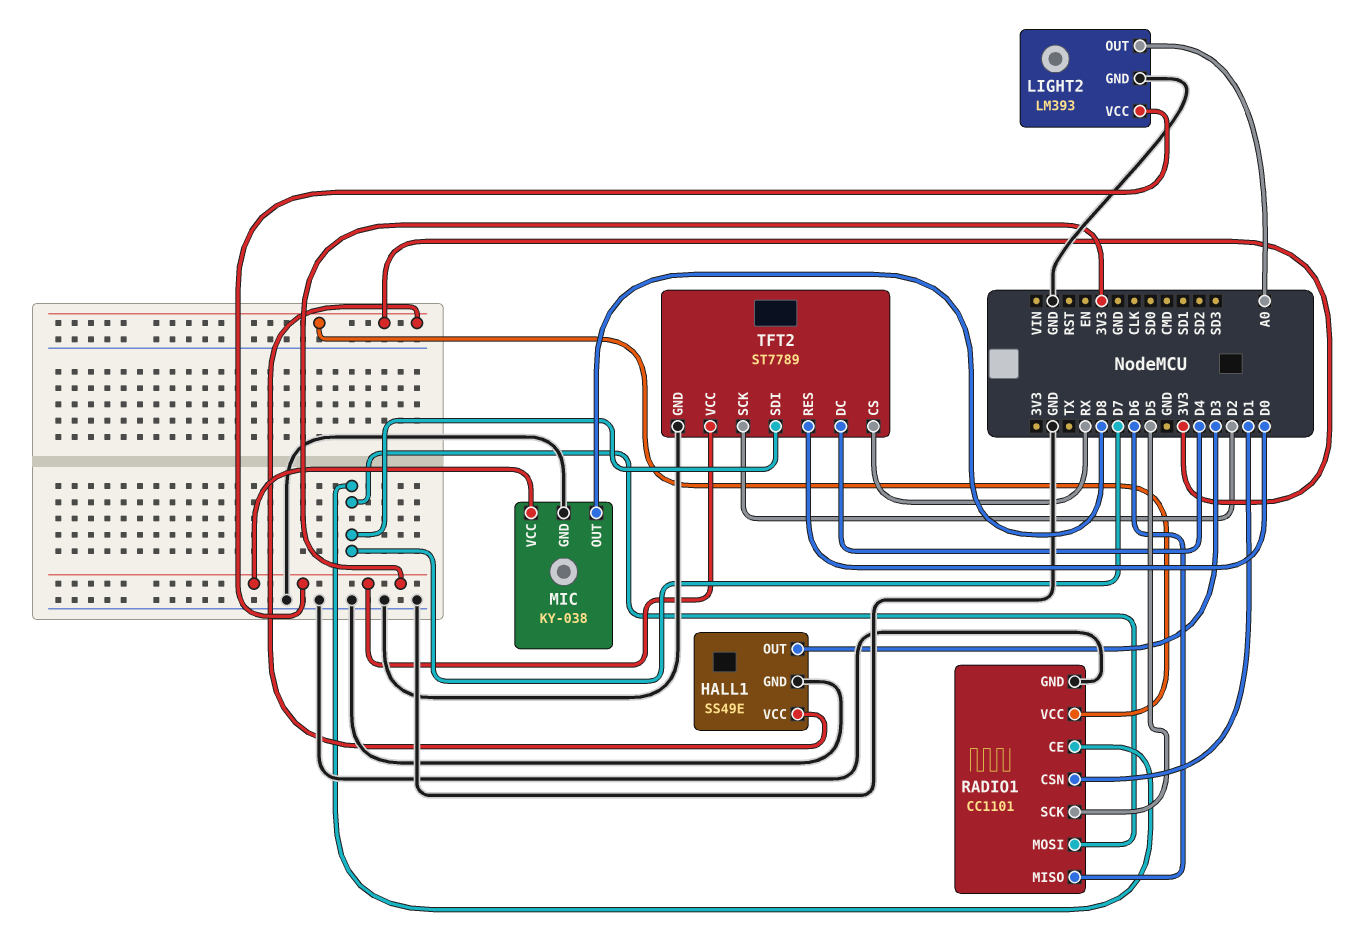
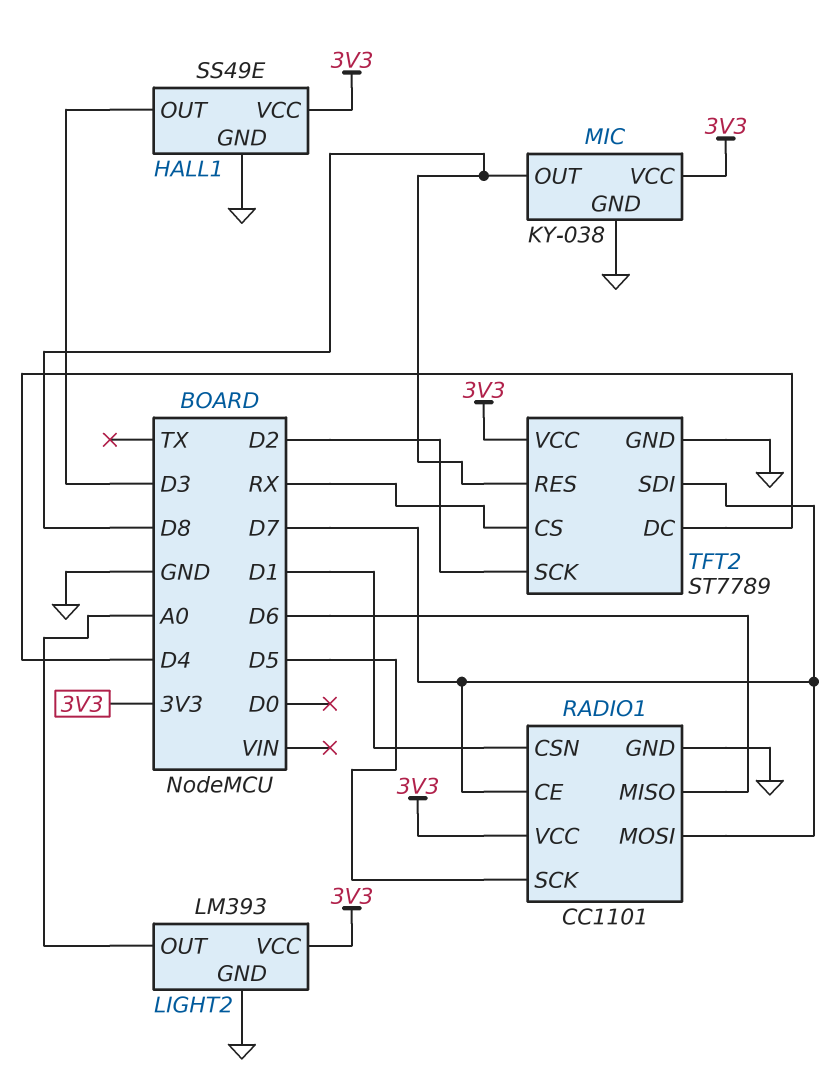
TFT2 pin RES: D0 -> D8

